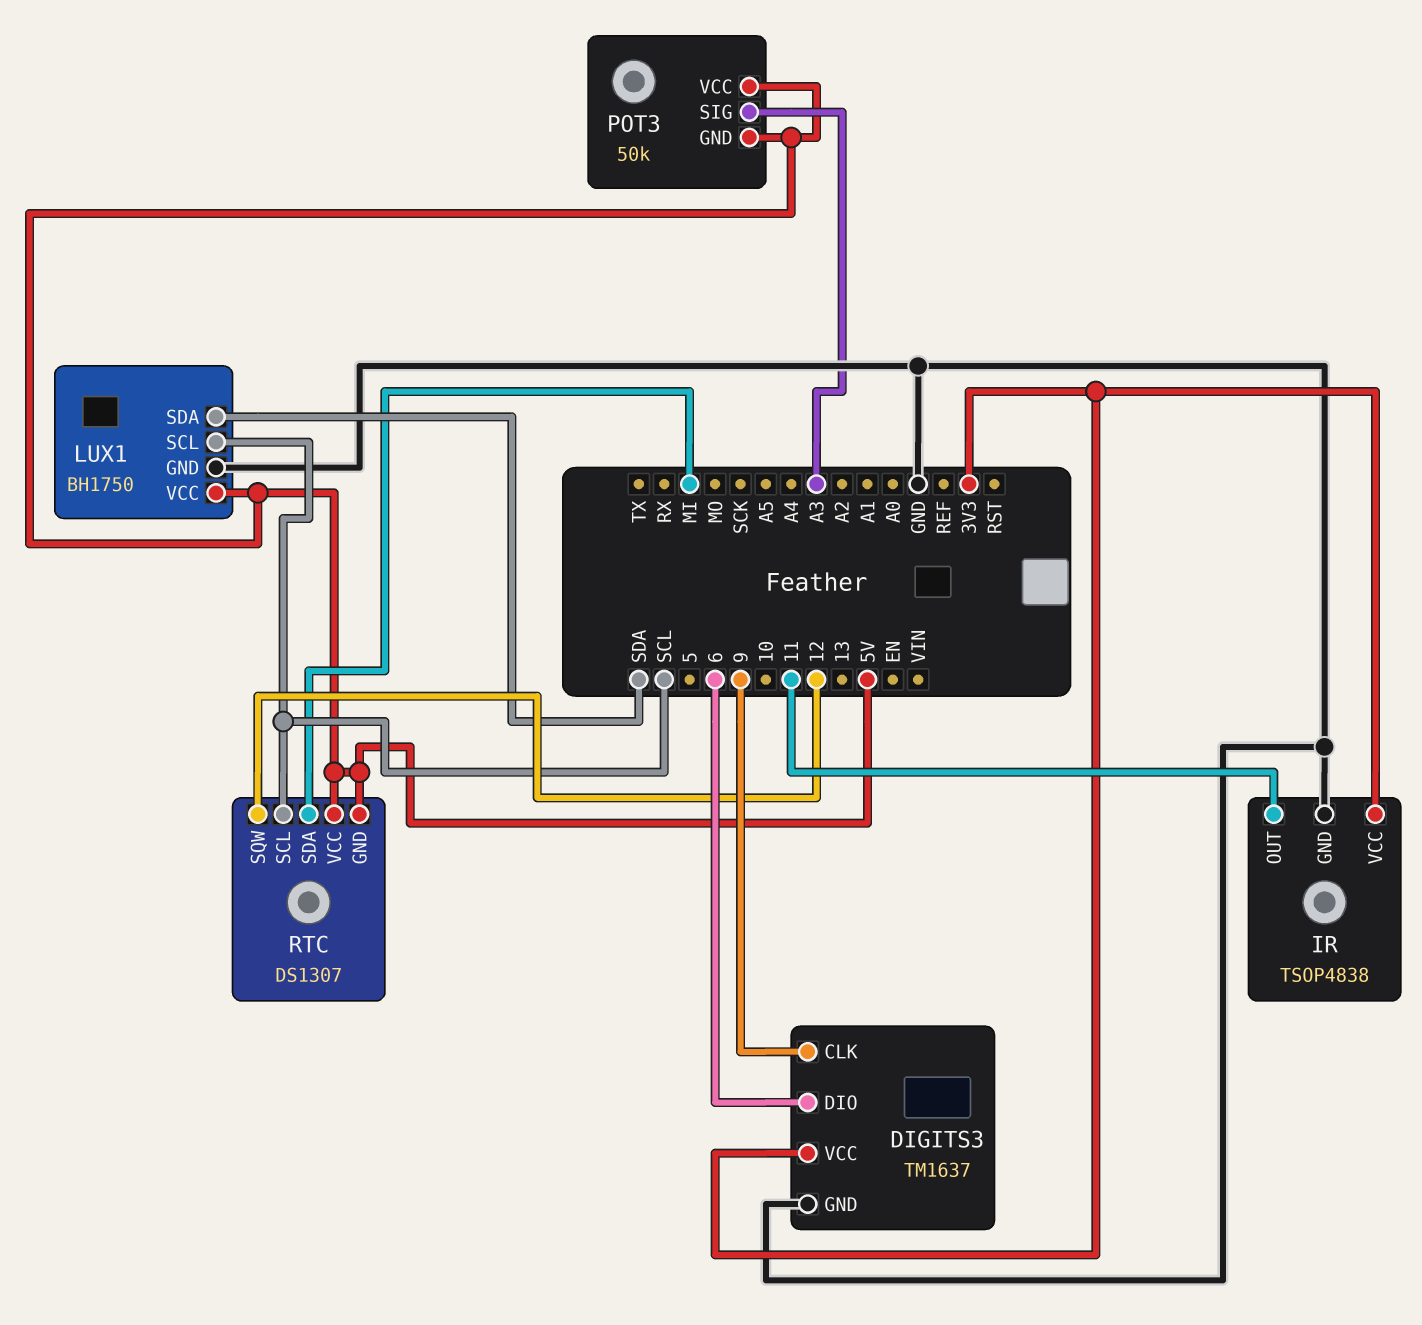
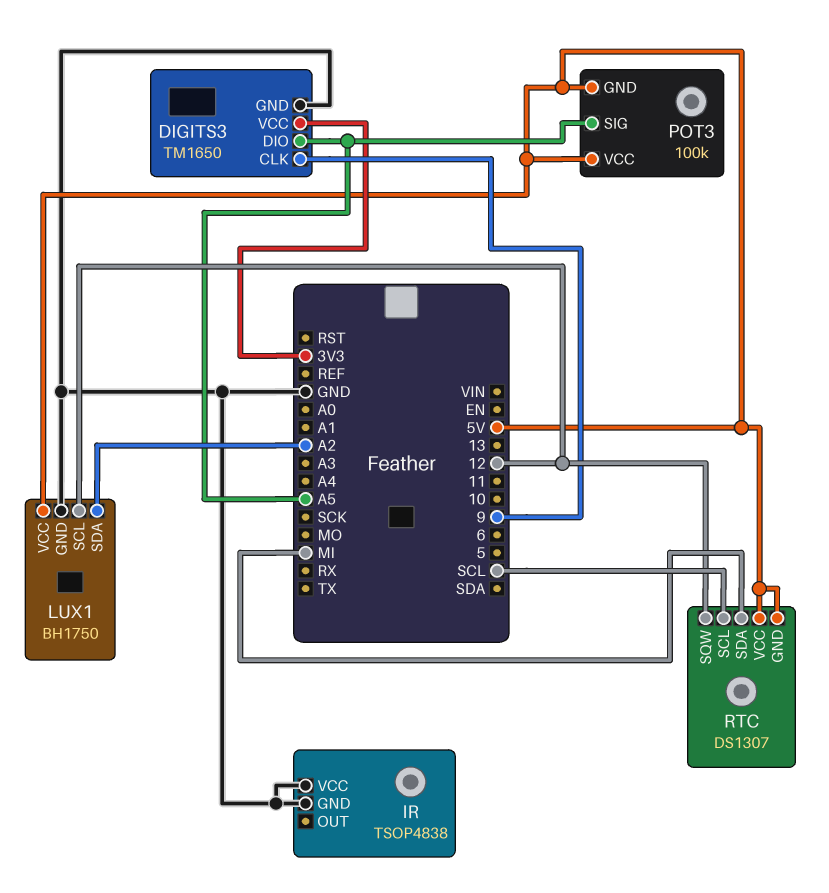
DIGITS3: TM1637 -> TM1650
DIGITS3 pin DIO: 6 -> A5
IR pin OUT: 11 -> none
IR pin VCC: 3V3 -> GND
LUX1 pin SCL: SCL -> 12
LUX1 pin SDA: SDA -> A2
POT3: 50k -> 100k
POT3 pin SIG: A3 -> A5

